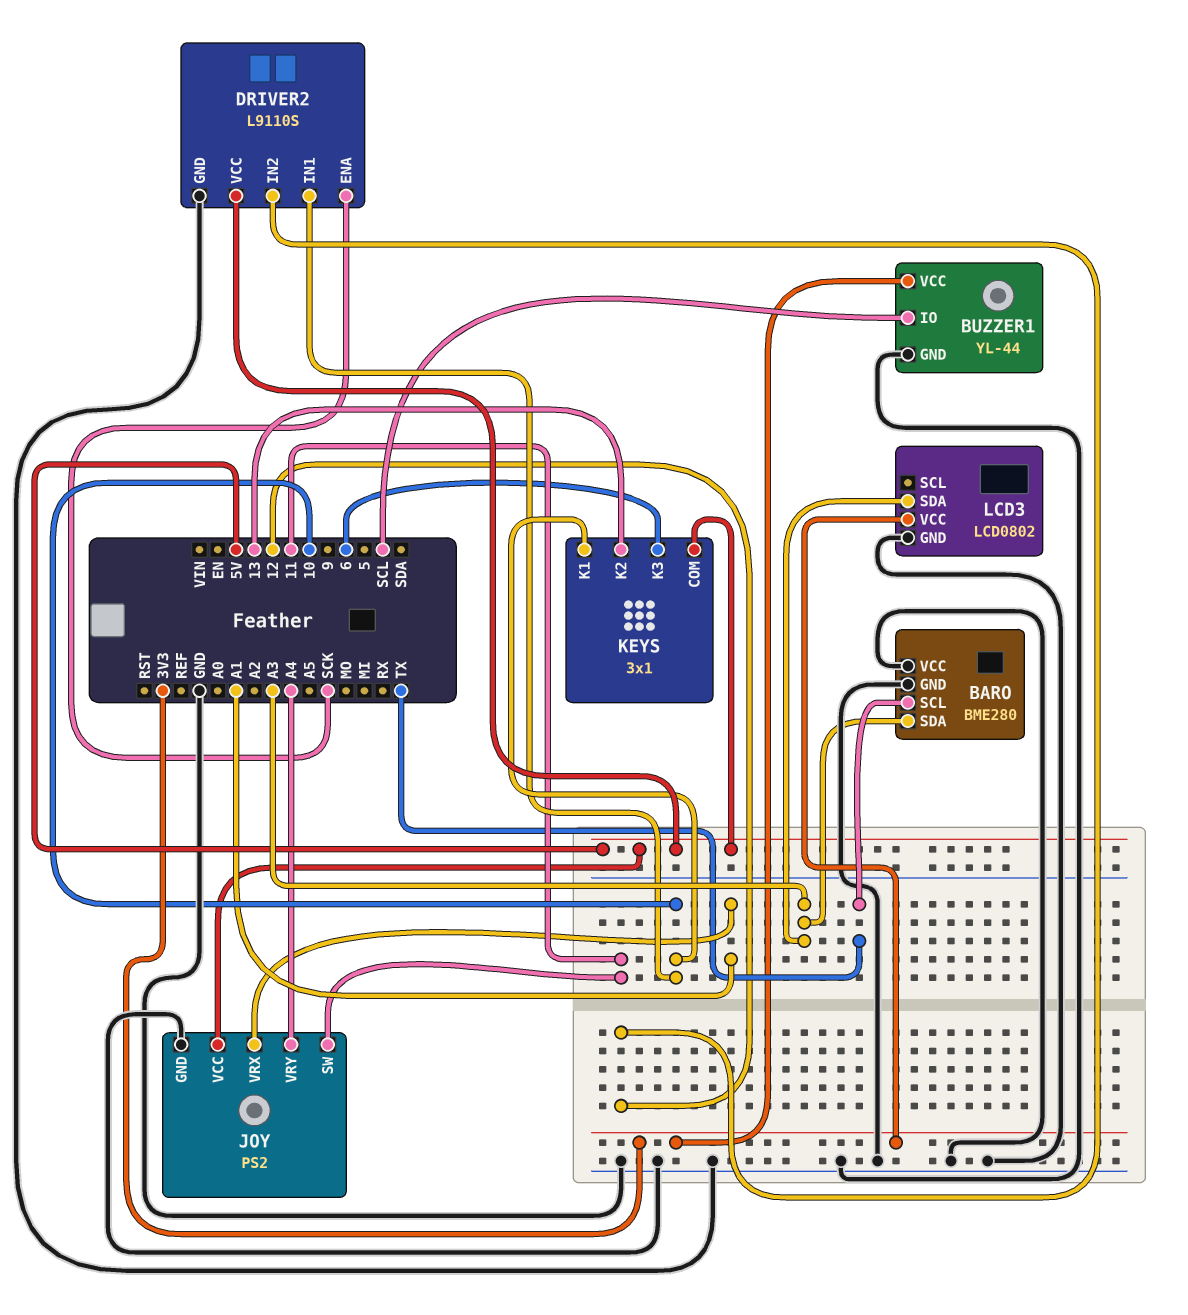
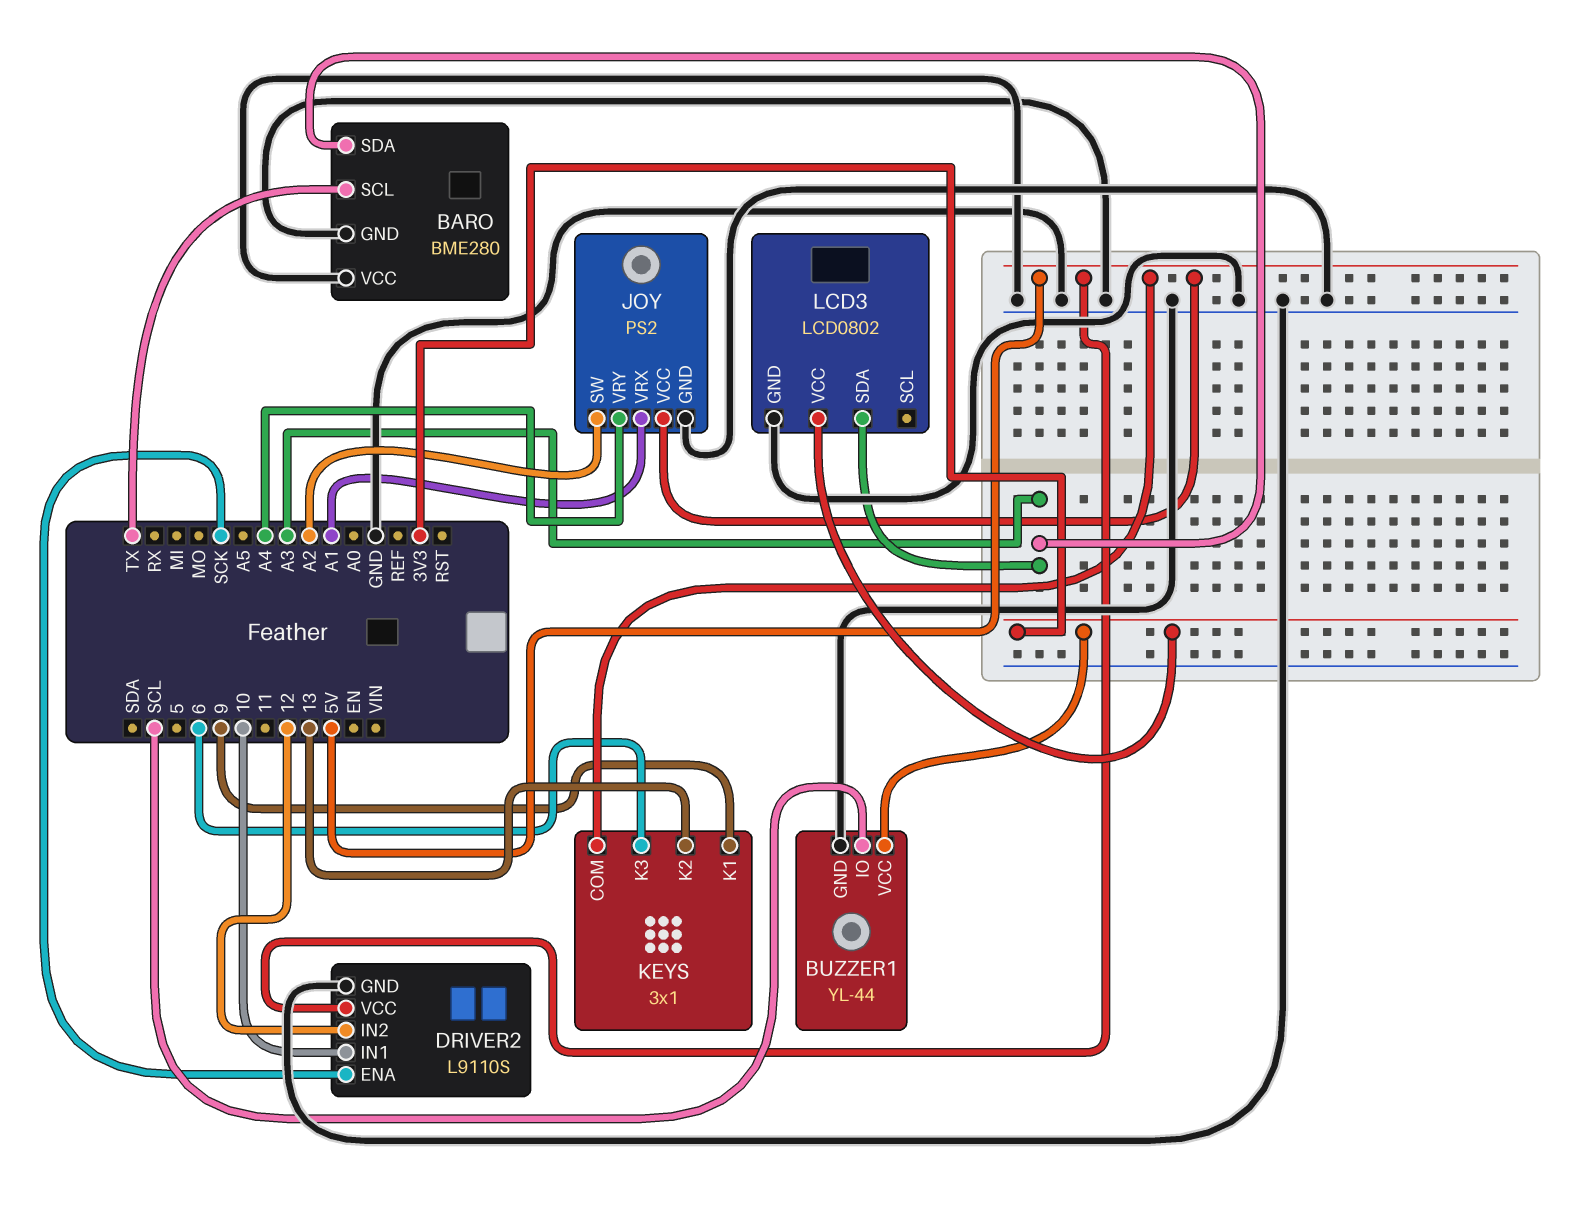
JOY pin SW: 11 -> A2
KEYS pin K1: 10 -> 9

